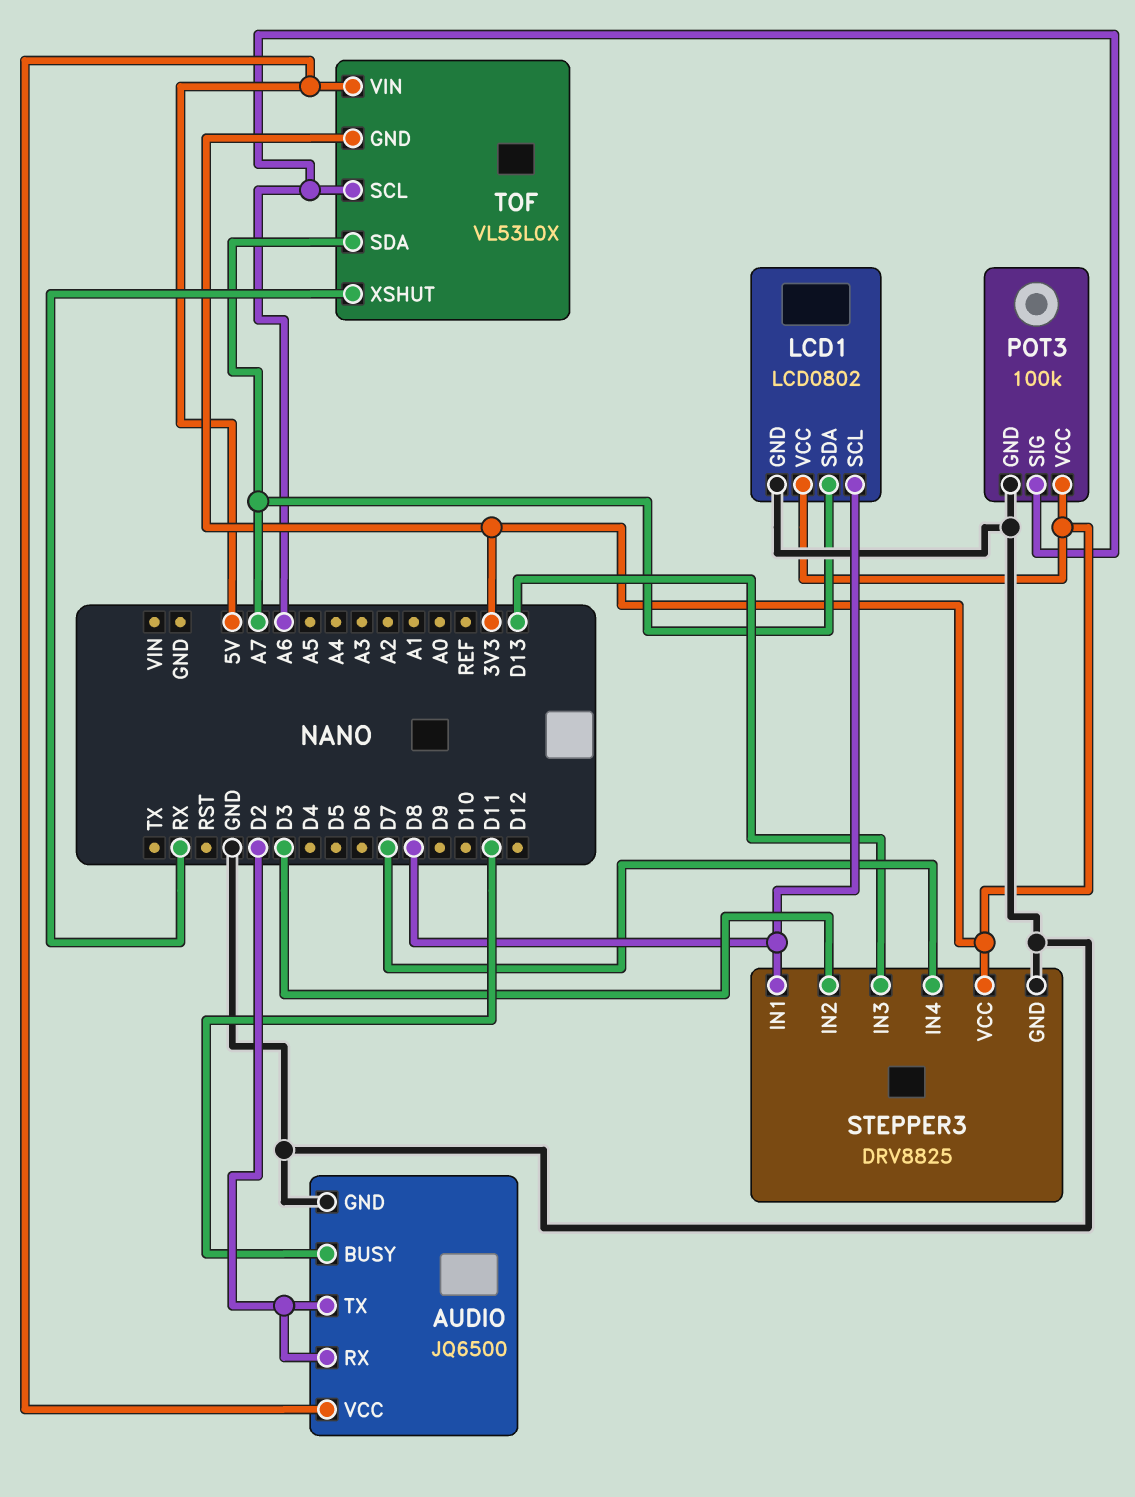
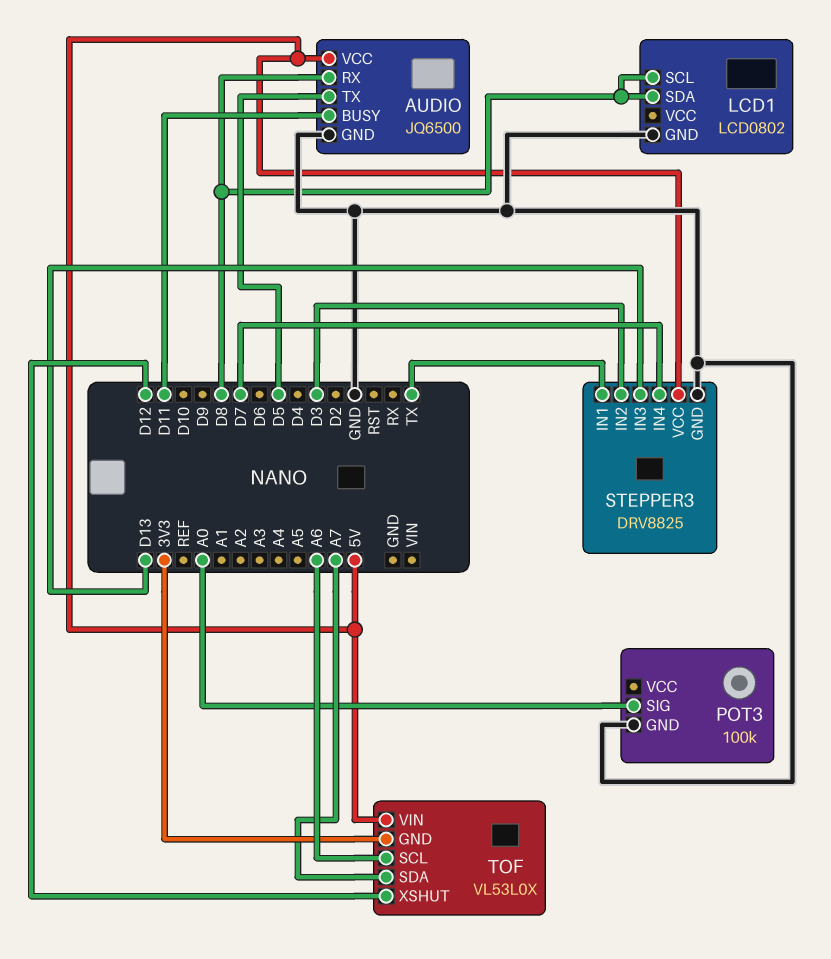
AUDIO pin RX: D2 -> D8
AUDIO pin TX: D2 -> D5
LCD1 pin SDA: A7 -> D8
LCD1 pin VCC: 3V3 -> none
POT3 pin SIG: A6 -> A0
POT3 pin VCC: 3V3 -> none
STEPPER3 pin IN1: D8 -> TX
STEPPER3 pin VCC: 3V3 -> 5V
TOF pin XSHUT: RX -> D12

